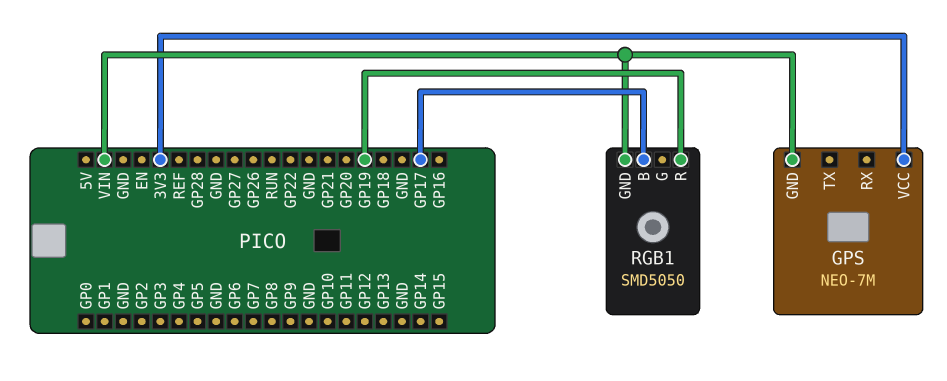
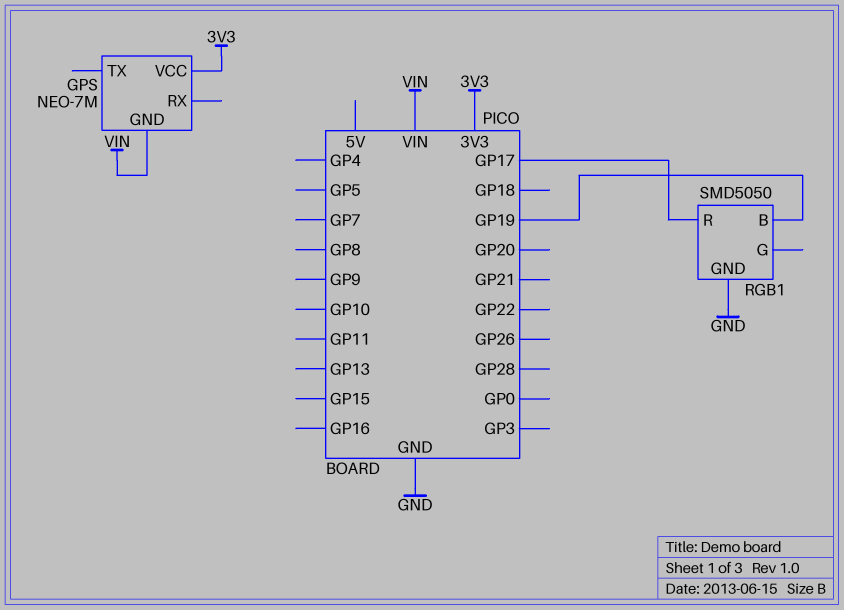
RGB1 pin B: GP17 -> GP19
RGB1 pin GND: VIN -> GND
RGB1 pin R: GP19 -> GP17

